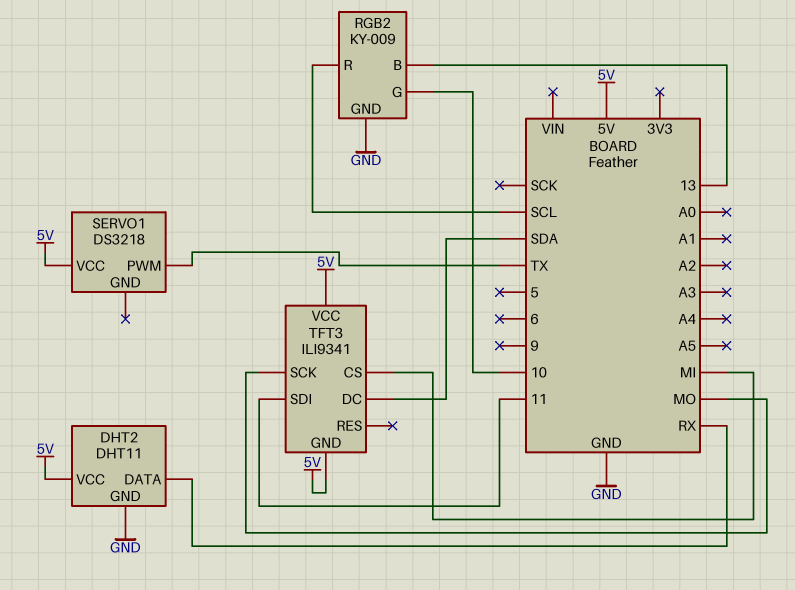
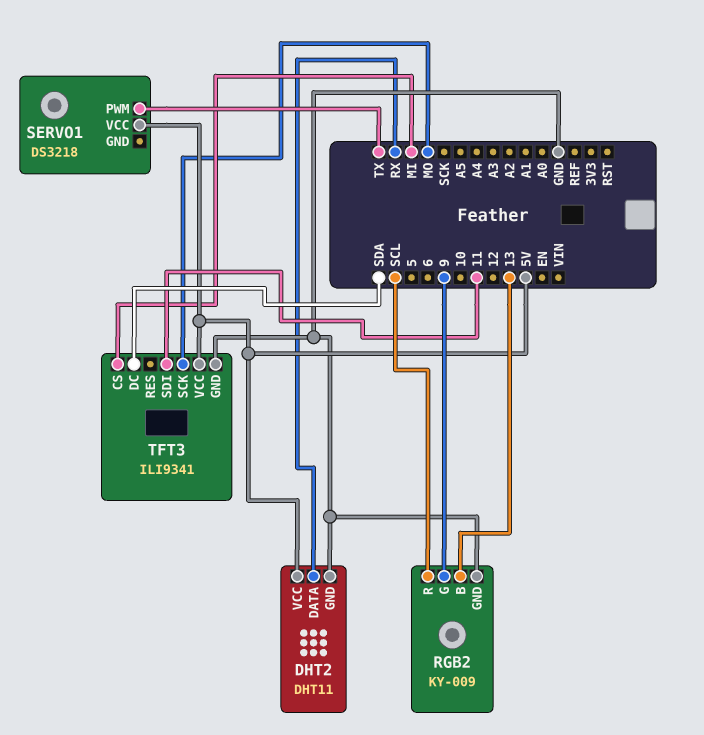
RGB2 pin G: 10 -> 9
TFT3 pin GND: 5V -> GND

